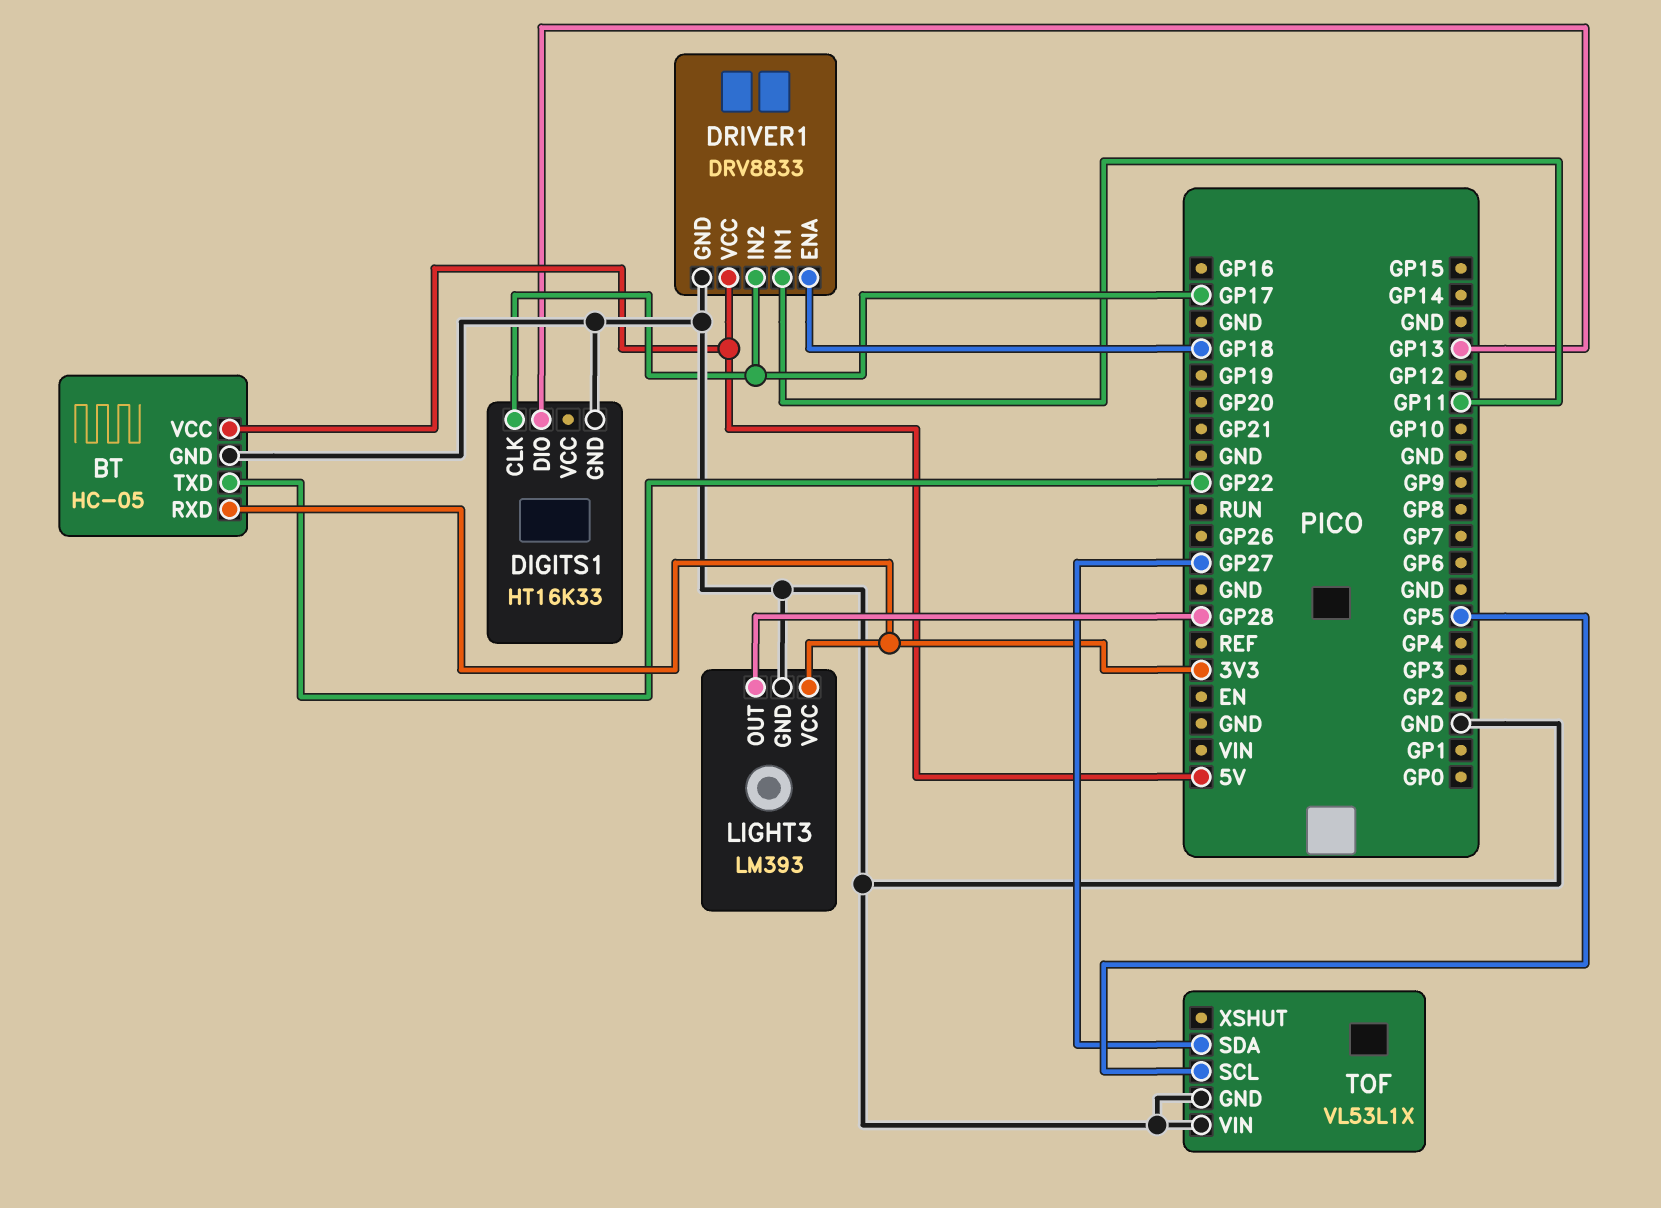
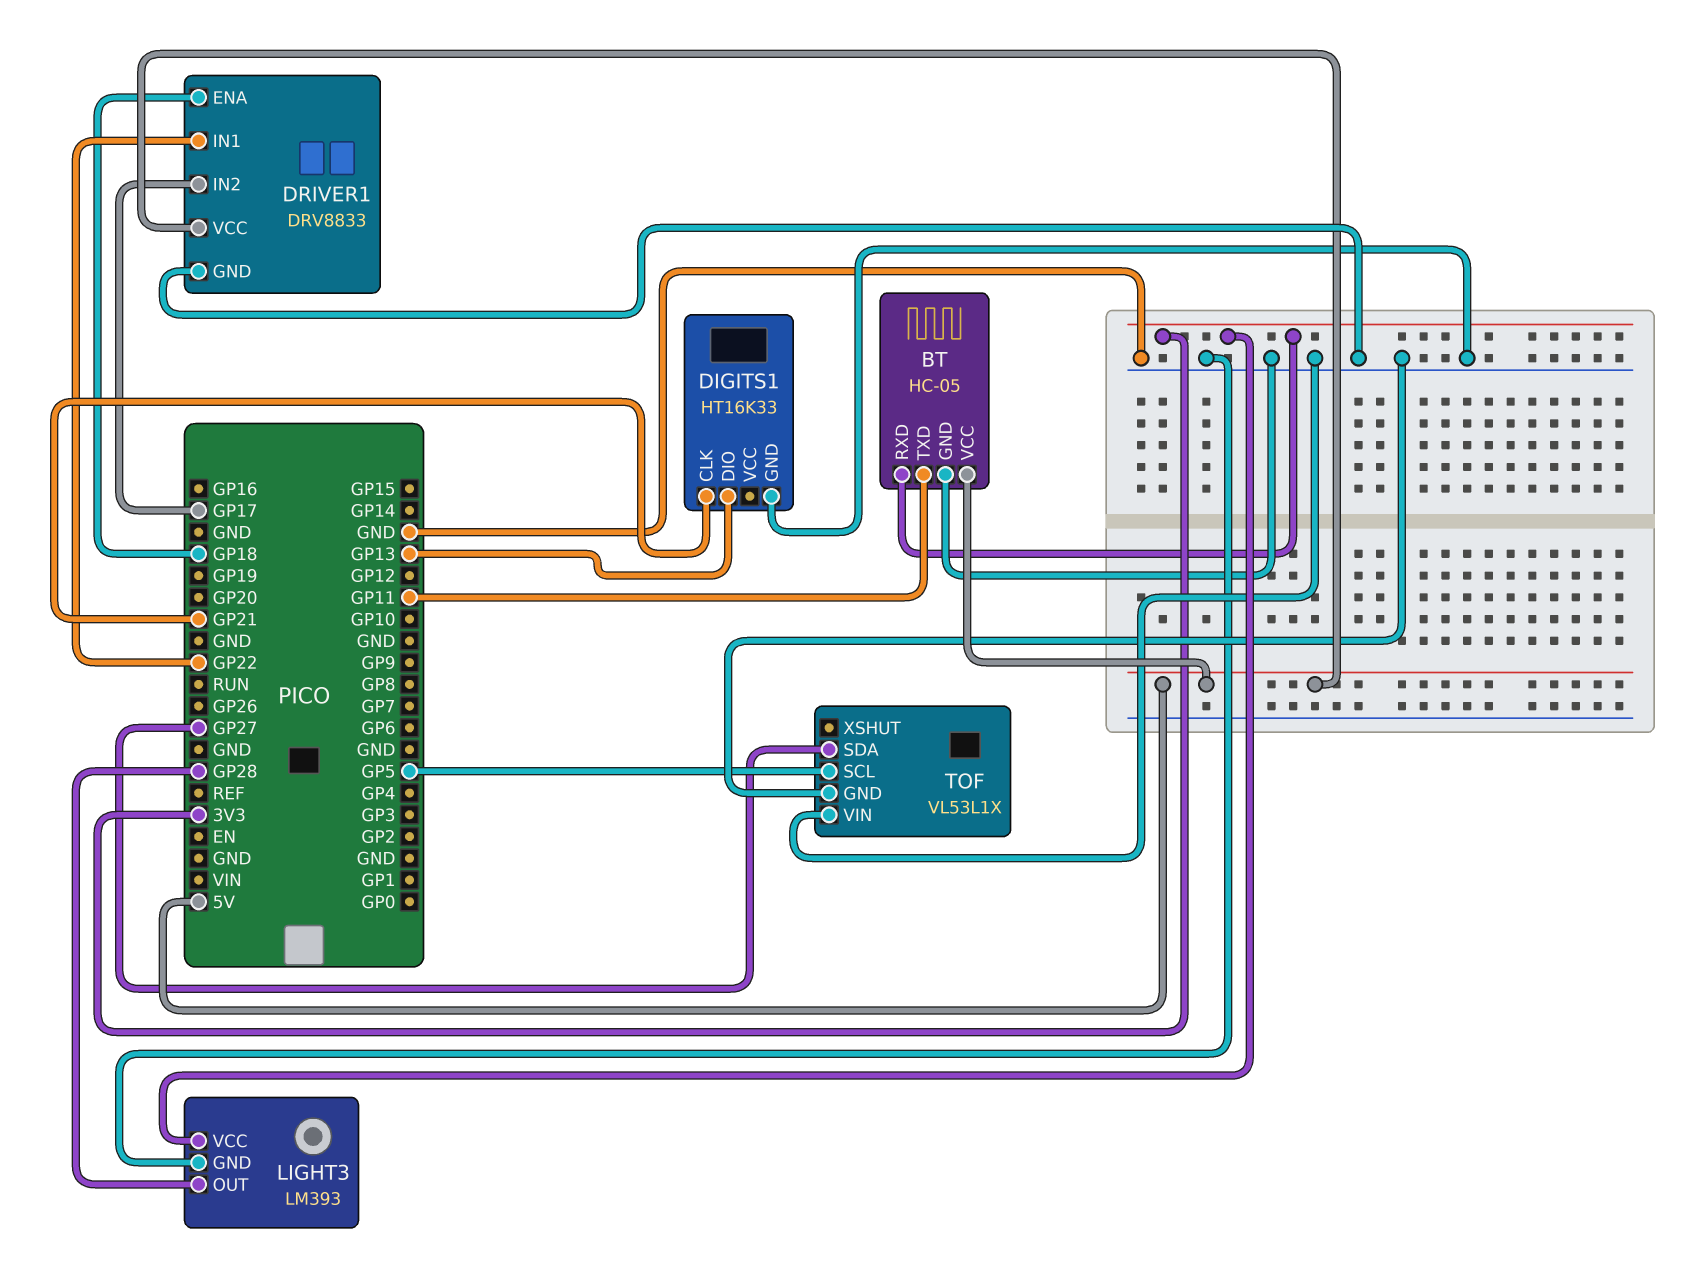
BT pin TXD: GP22 -> GP11
DIGITS1 pin CLK: GP17 -> GP21
DRIVER1 pin IN1: GP11 -> GP22

